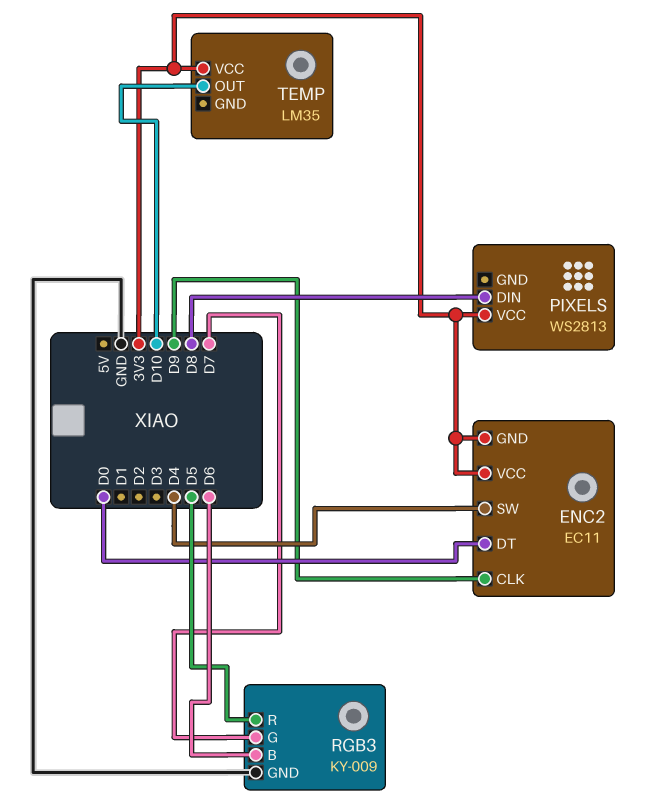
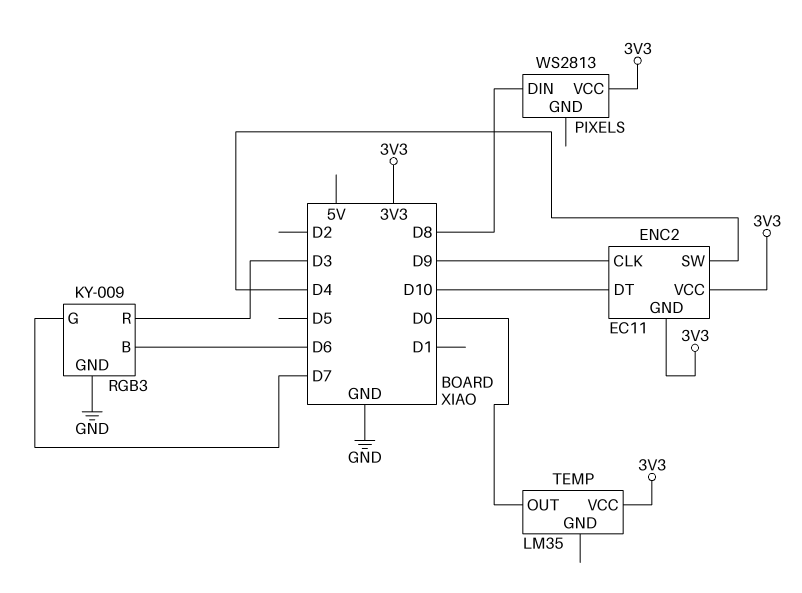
ENC2 pin DT: D0 -> D10
RGB3 pin R: D5 -> D3
TEMP pin OUT: D10 -> D0

